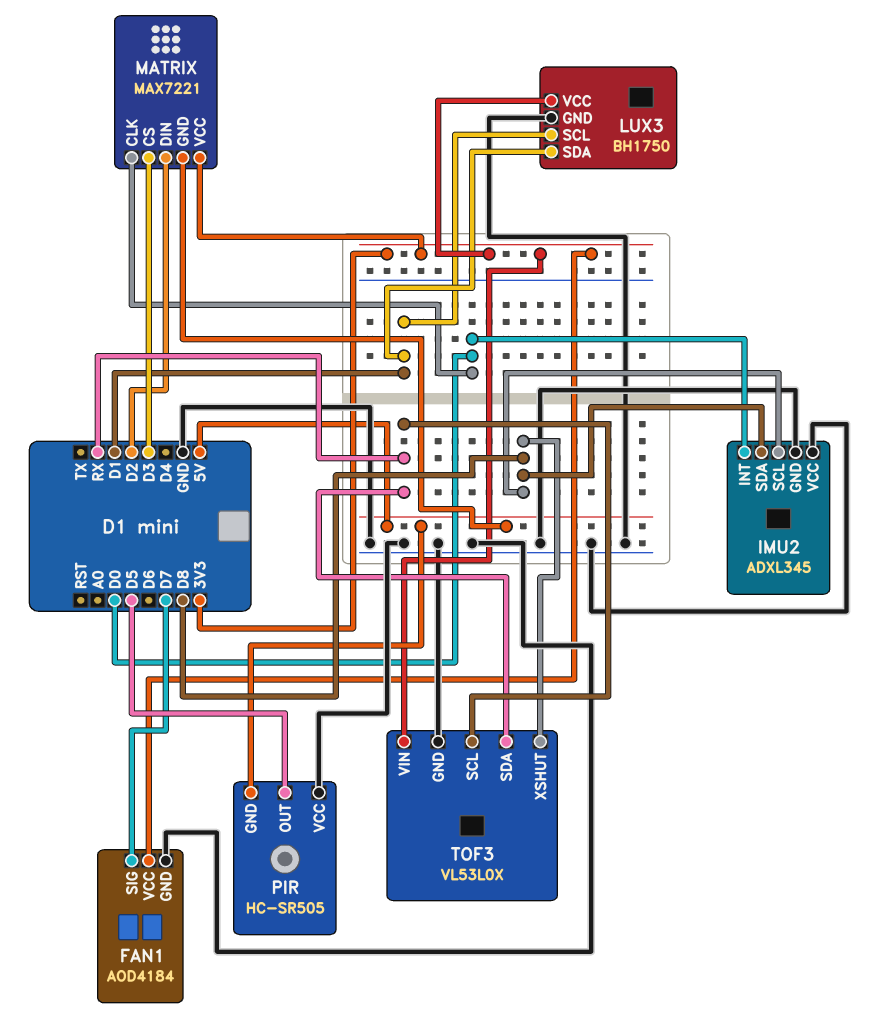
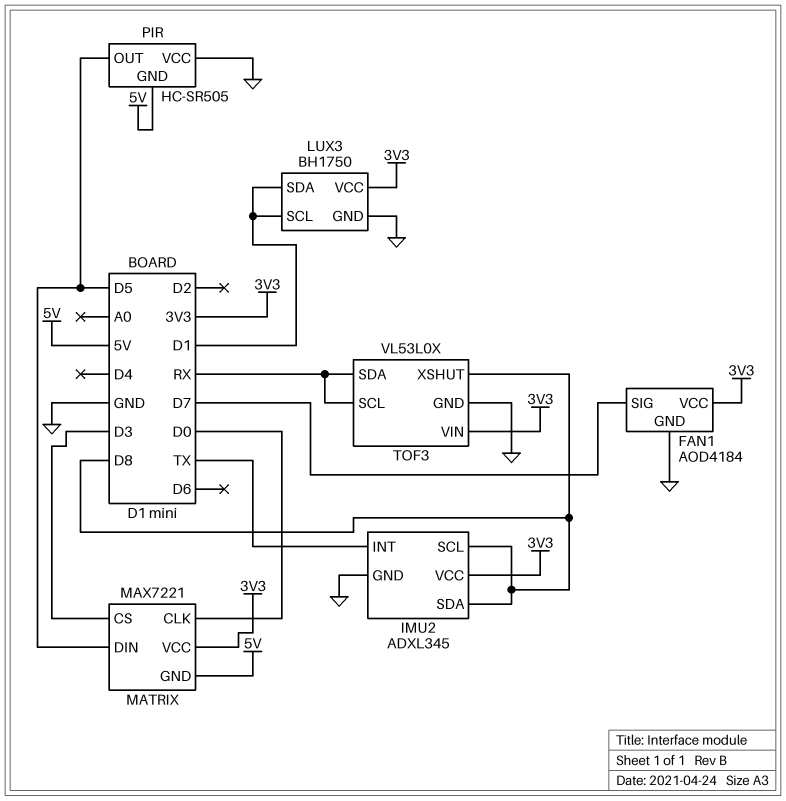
IMU2 pin INT: D0 -> TX
IMU2 pin VCC: GND -> 3V3
MATRIX pin DIN: D2 -> D5

